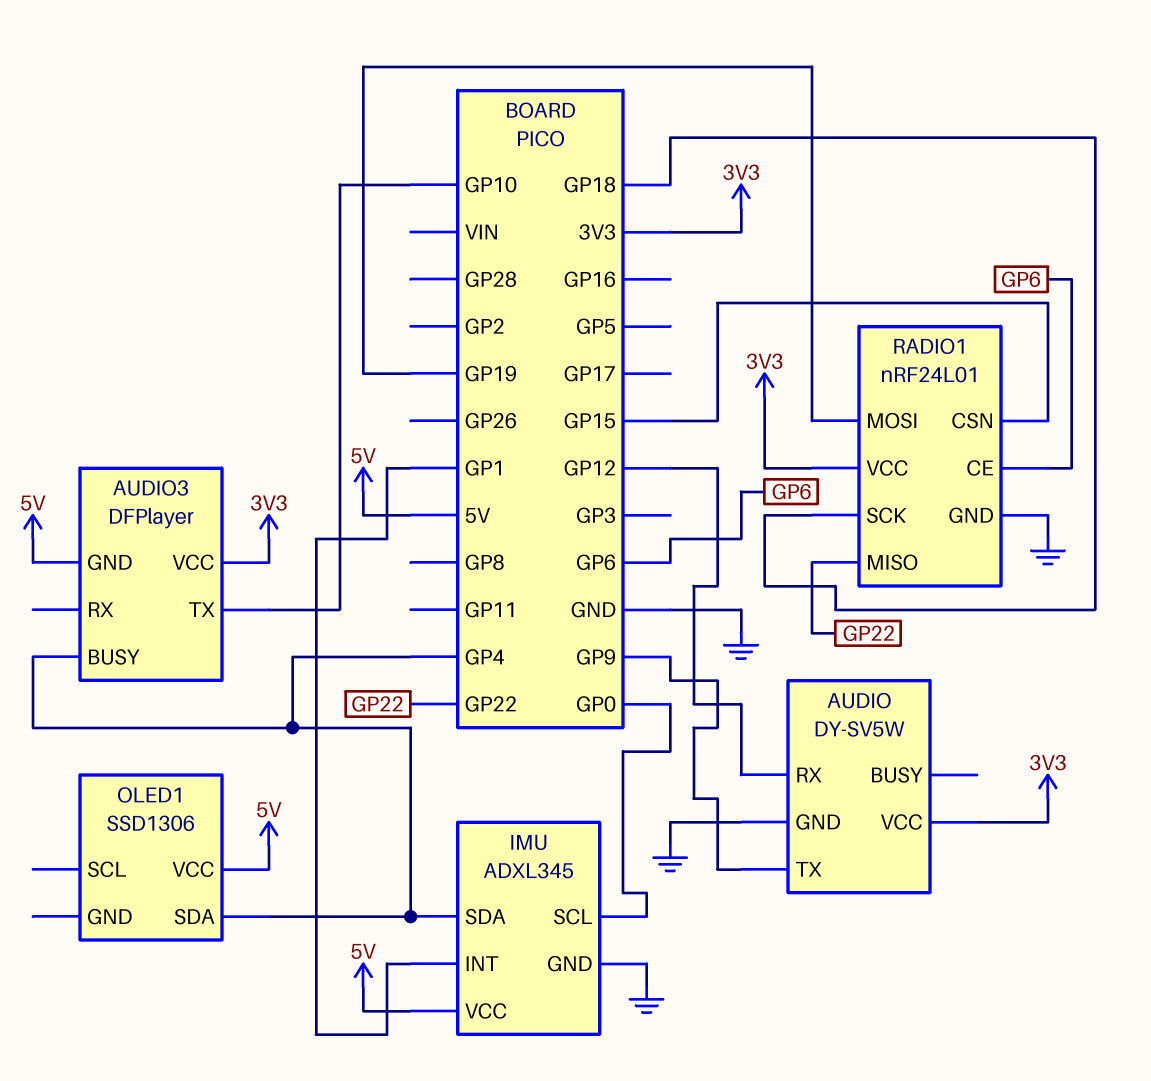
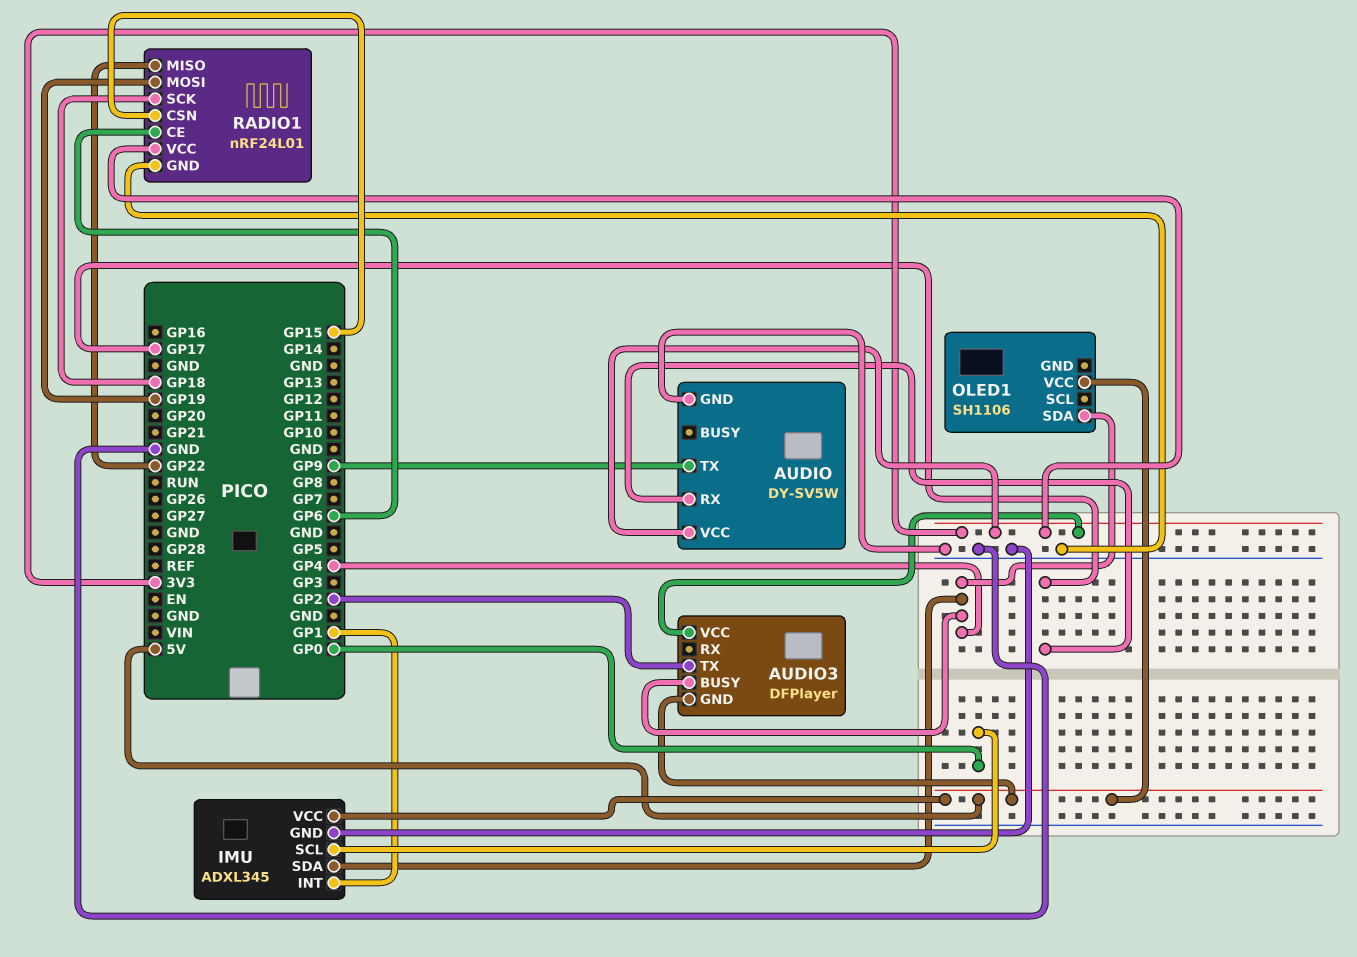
AUDIO pin RX: GP12 -> GP17
AUDIO3 pin TX: GP10 -> GP2
OLED1: SSD1306 -> SH1106

